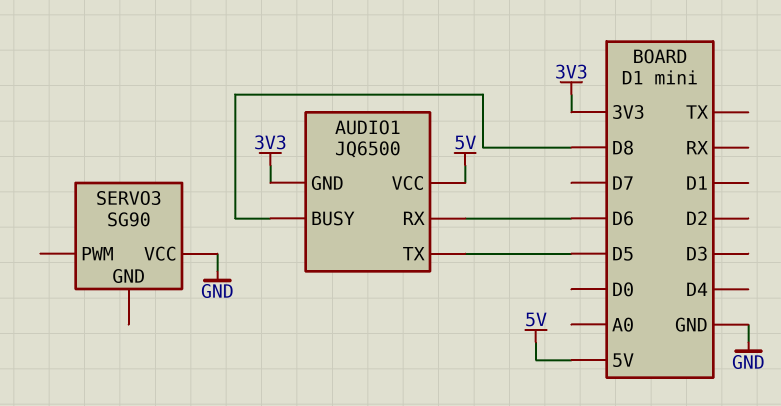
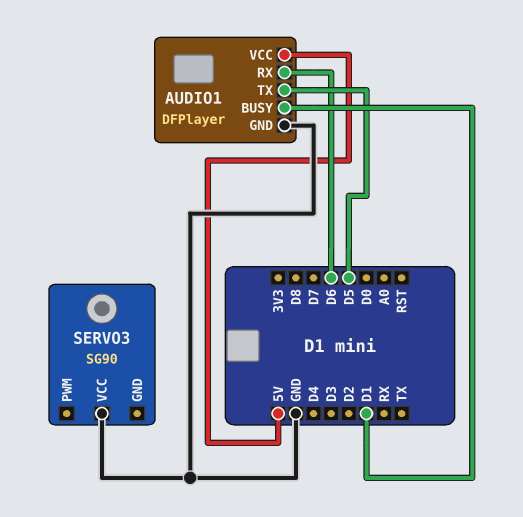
AUDIO1: JQ6500 -> DFPlayer
AUDIO1 pin BUSY: D8 -> D1
AUDIO1 pin GND: 3V3 -> GND

